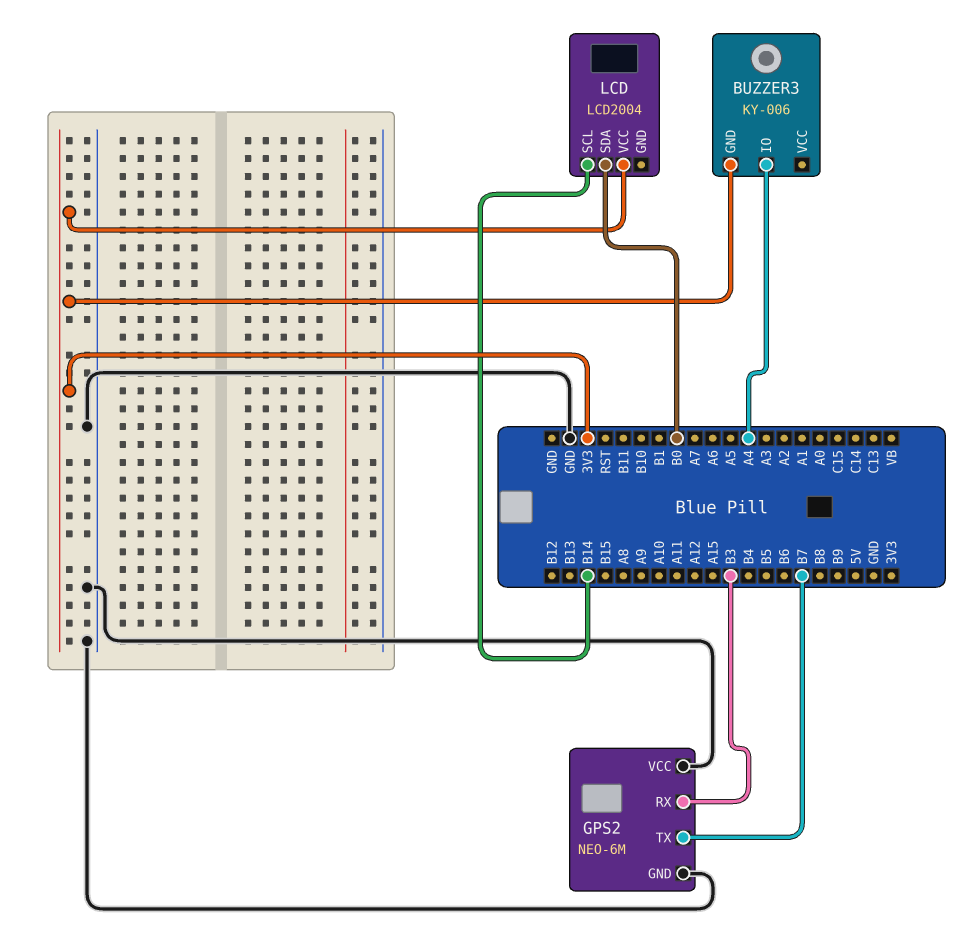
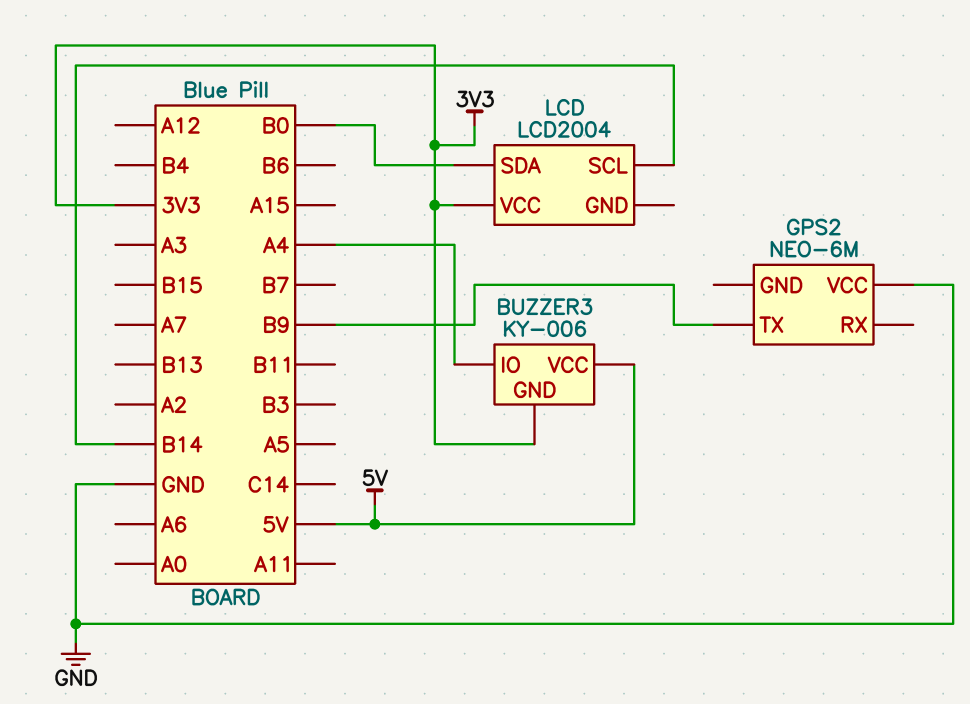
BUZZER3 pin VCC: none -> 5V
GPS2 pin GND: GND -> none
GPS2 pin RX: B3 -> none
GPS2 pin TX: B7 -> B9

